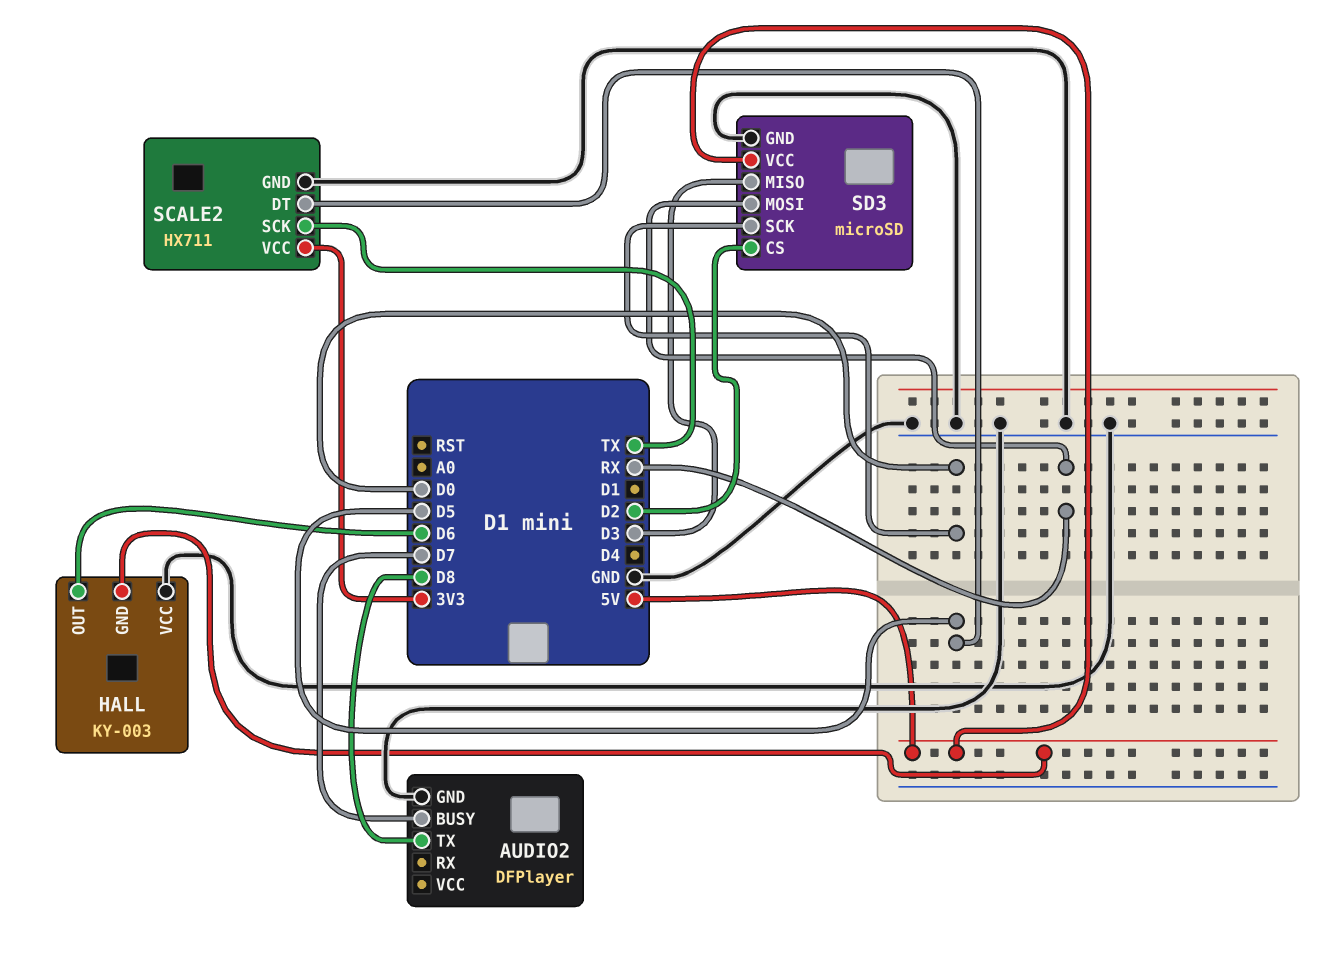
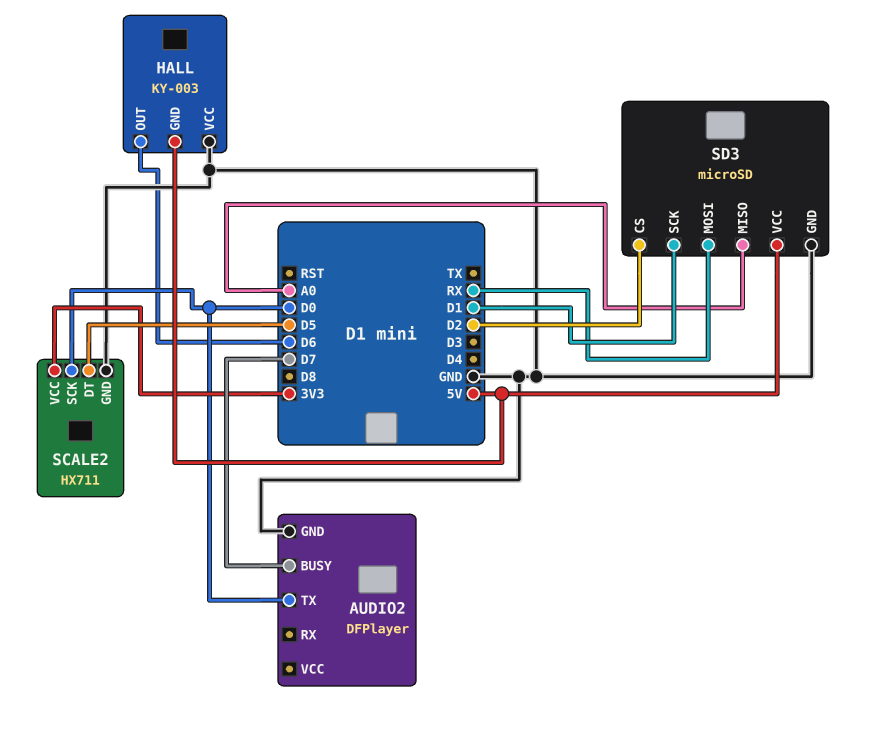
AUDIO2 pin TX: D8 -> D0
SCALE2 pin SCK: TX -> D0
SD3 pin MISO: D3 -> A0
SD3 pin SCK: D0 -> D1

